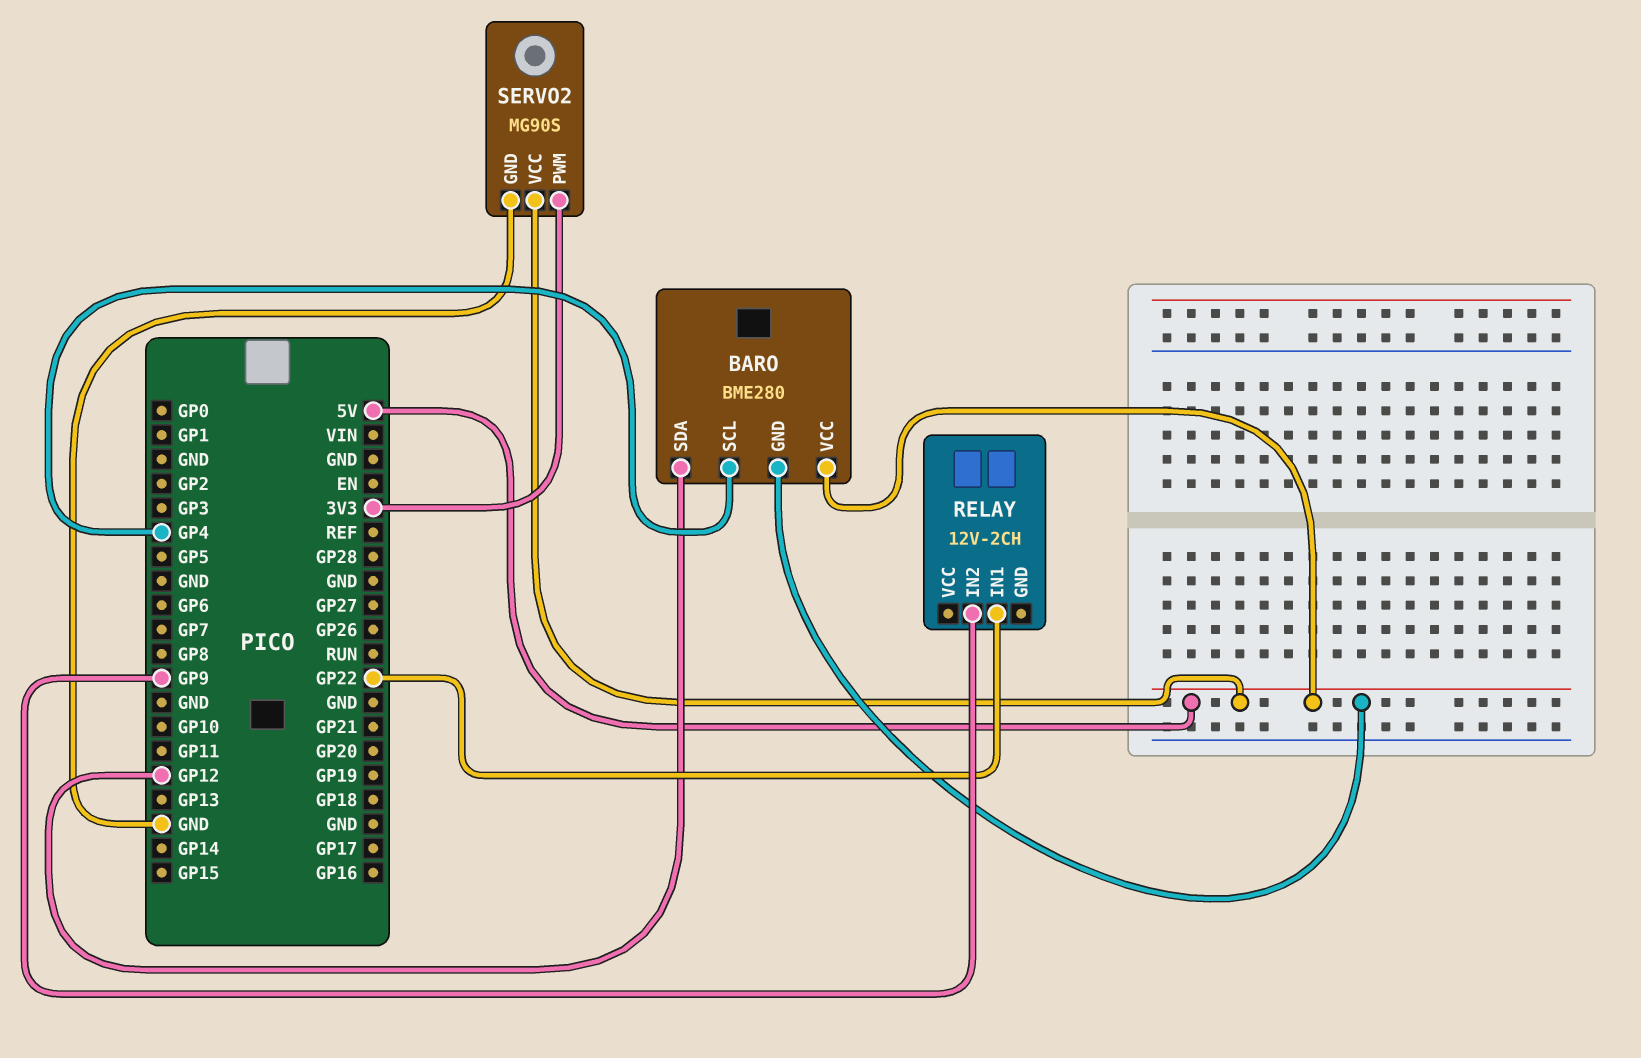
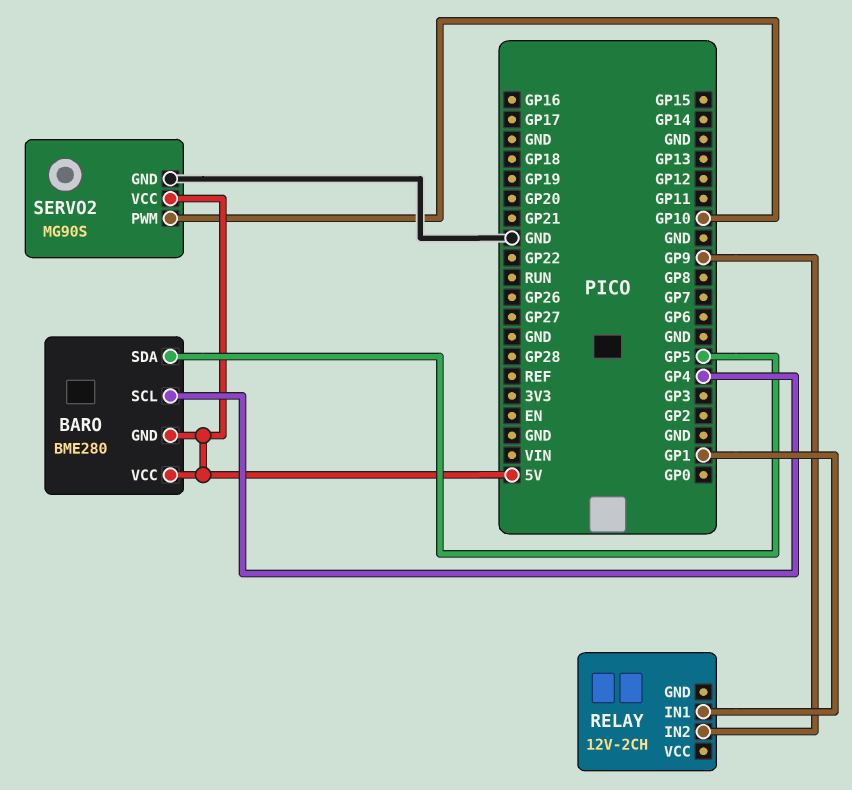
BARO pin SDA: GP12 -> GP5
RELAY pin IN1: GP22 -> GP1
SERVO2 pin PWM: 3V3 -> GP10

